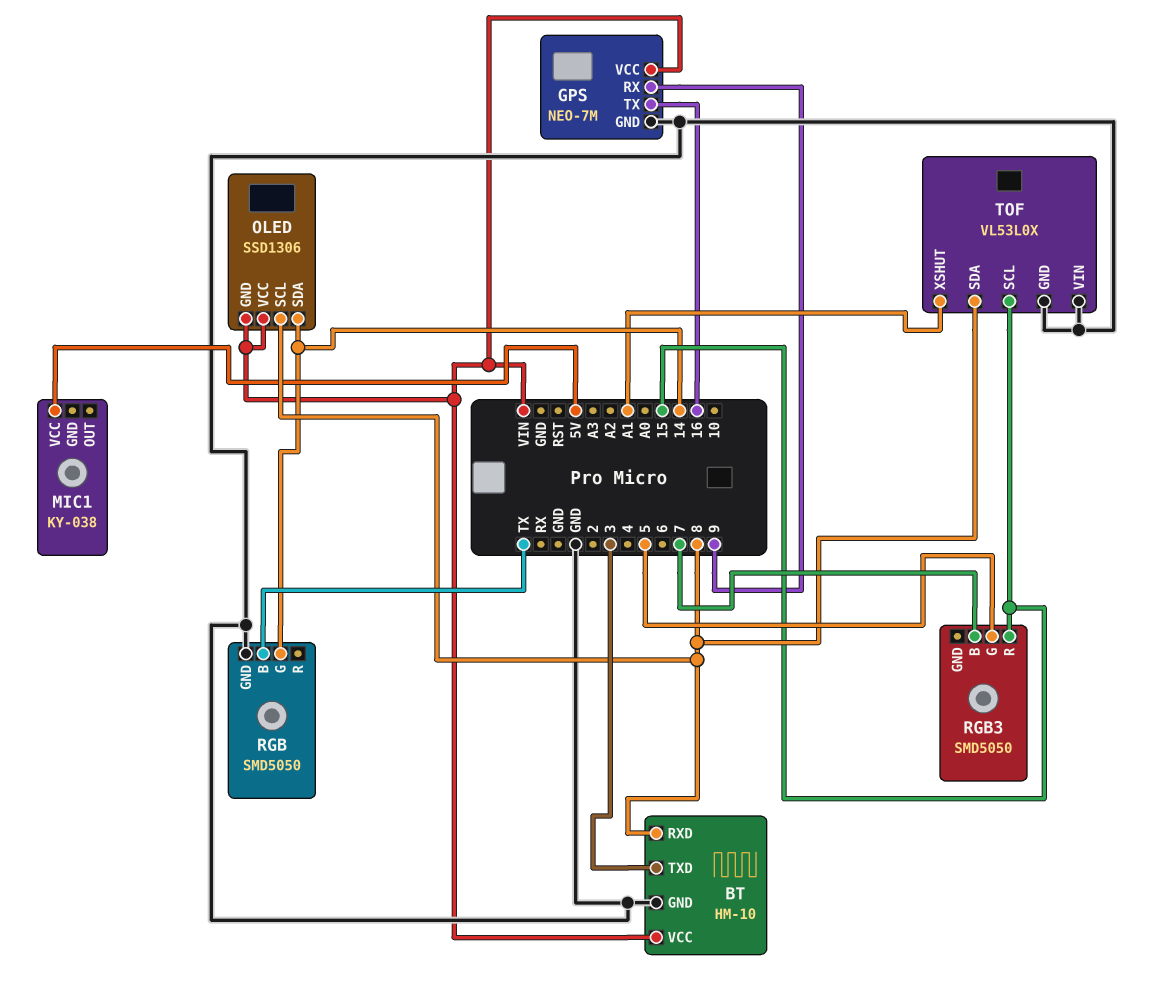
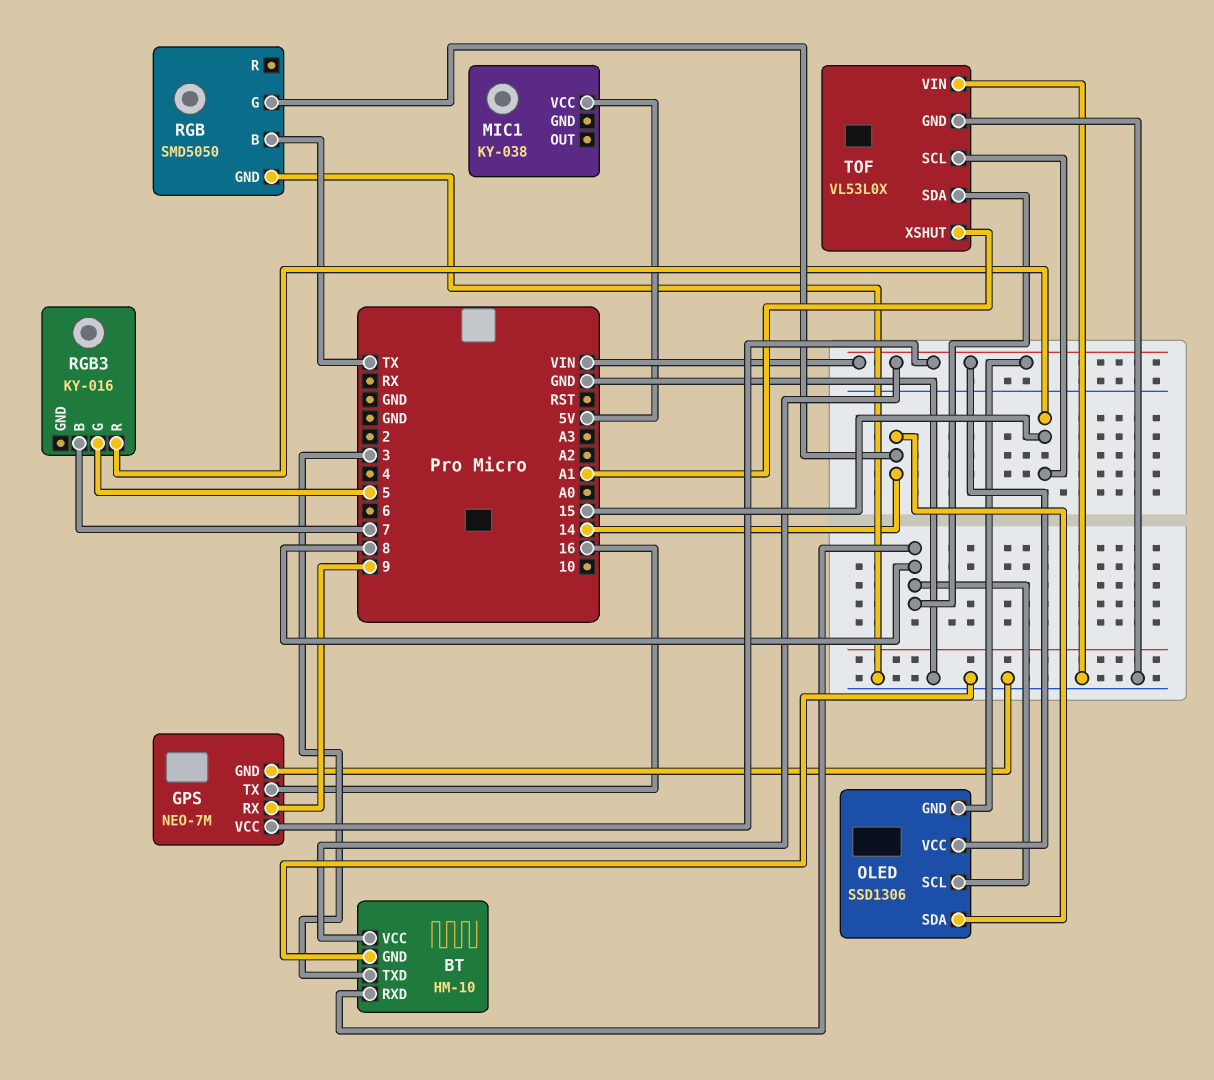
RGB3: SMD5050 -> KY-016

